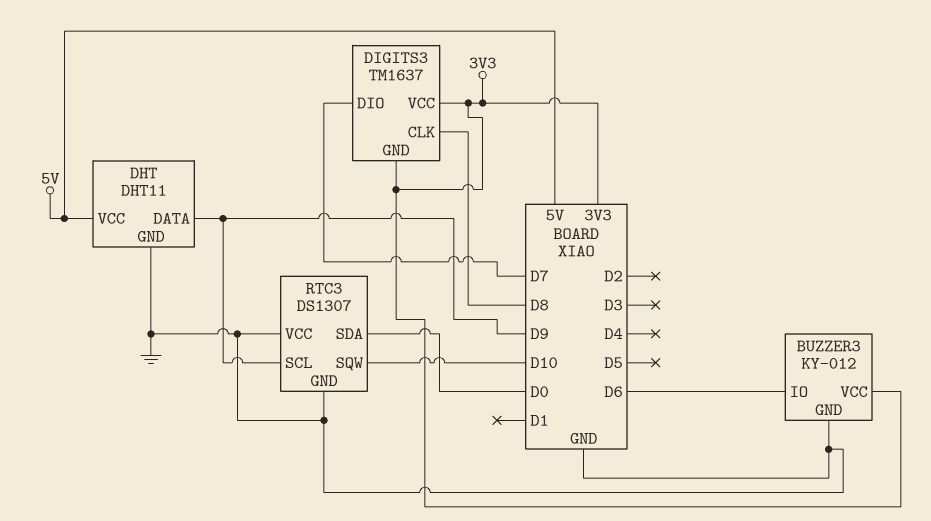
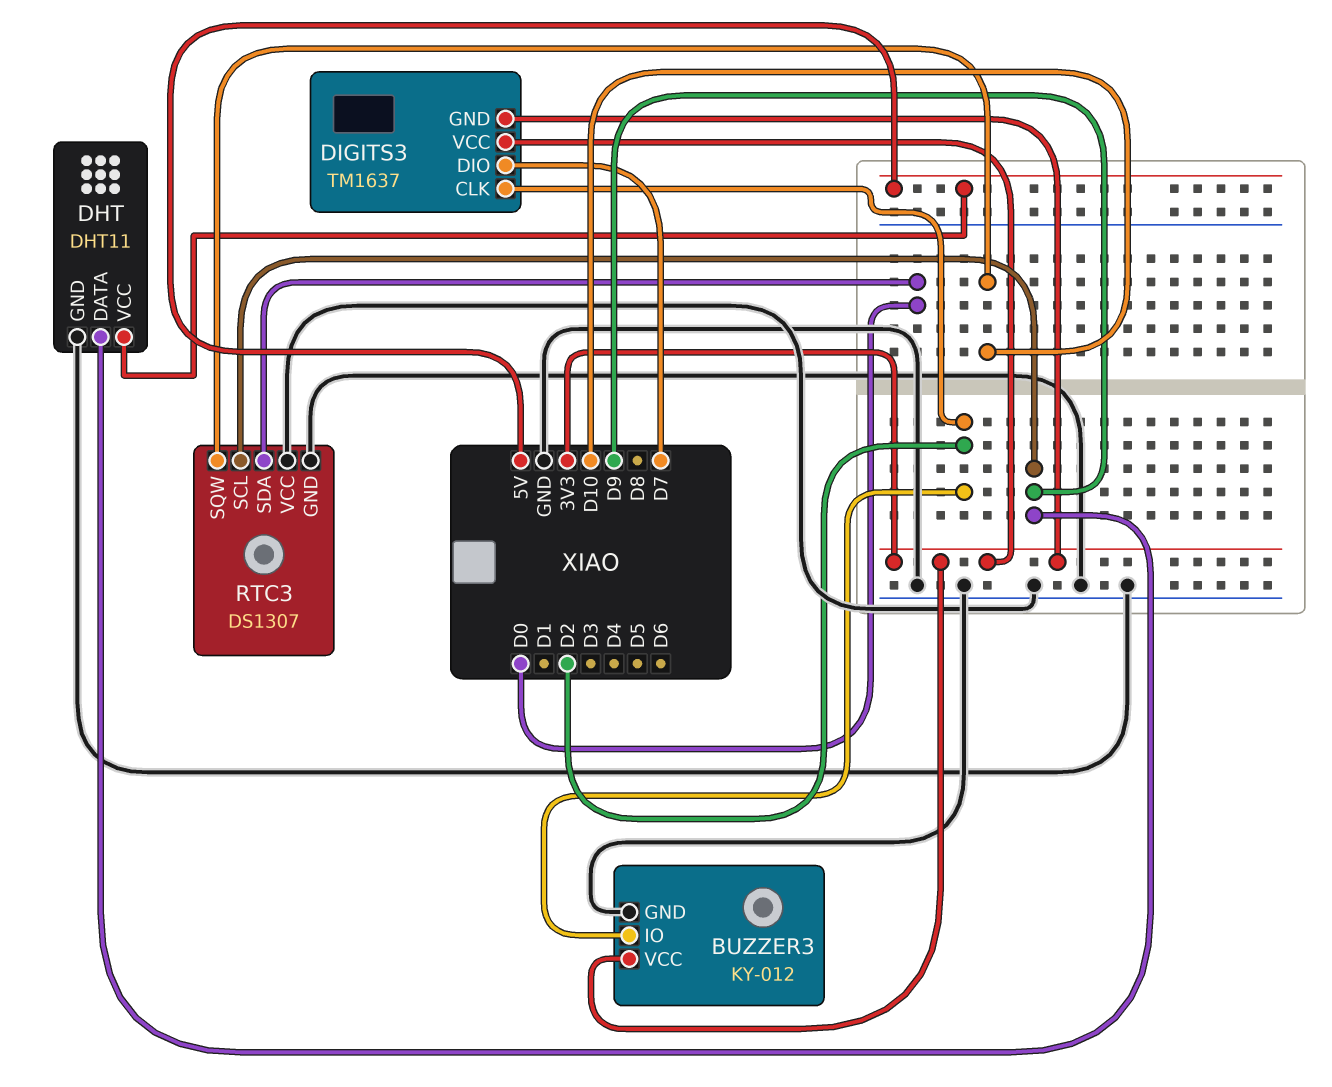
BUZZER3 pin IO: D6 -> D2
DIGITS3 pin CLK: D8 -> D2

